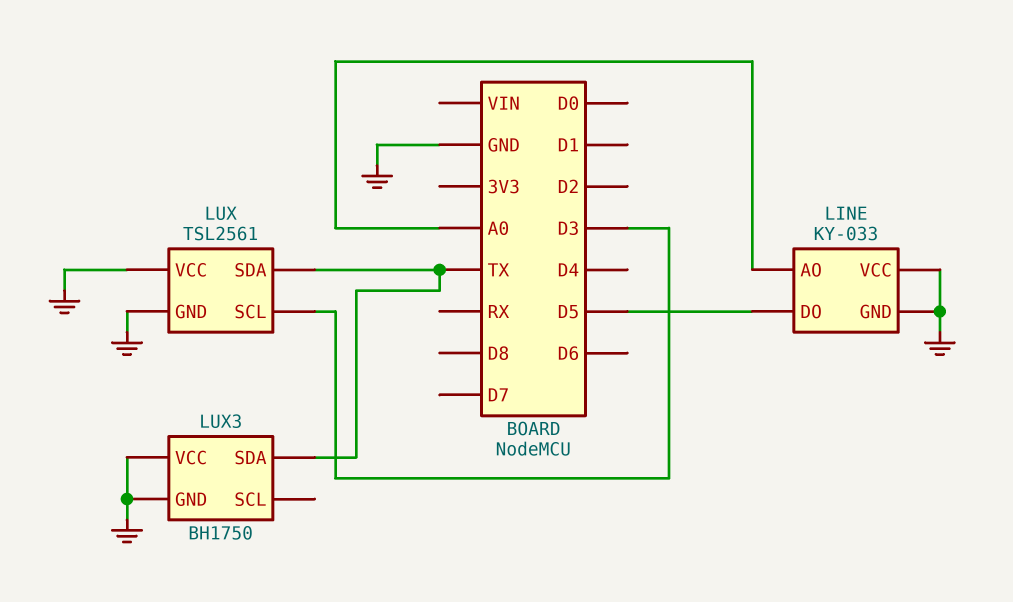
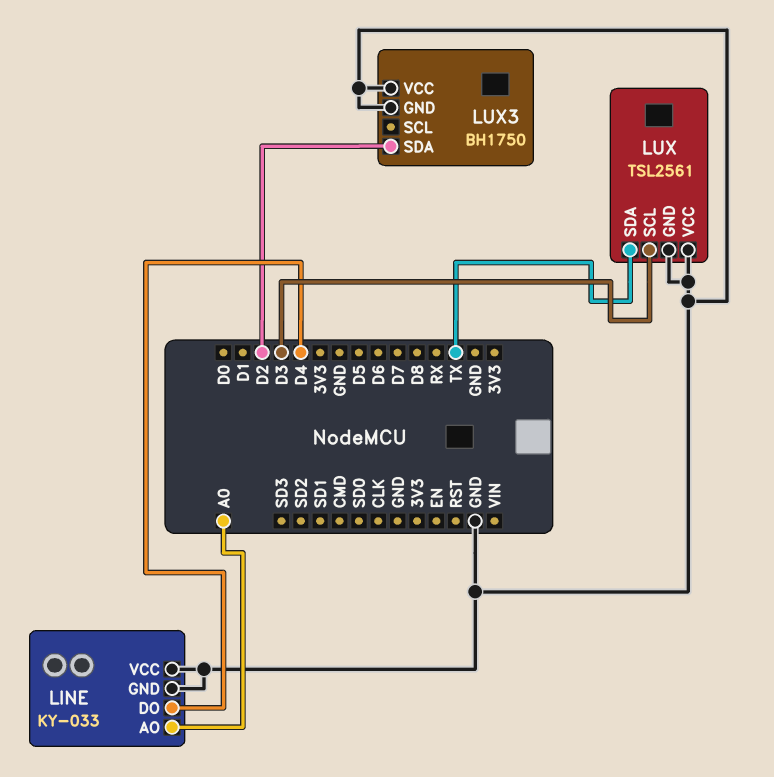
LINE pin DO: D5 -> D4
LUX3 pin SDA: TX -> D2

